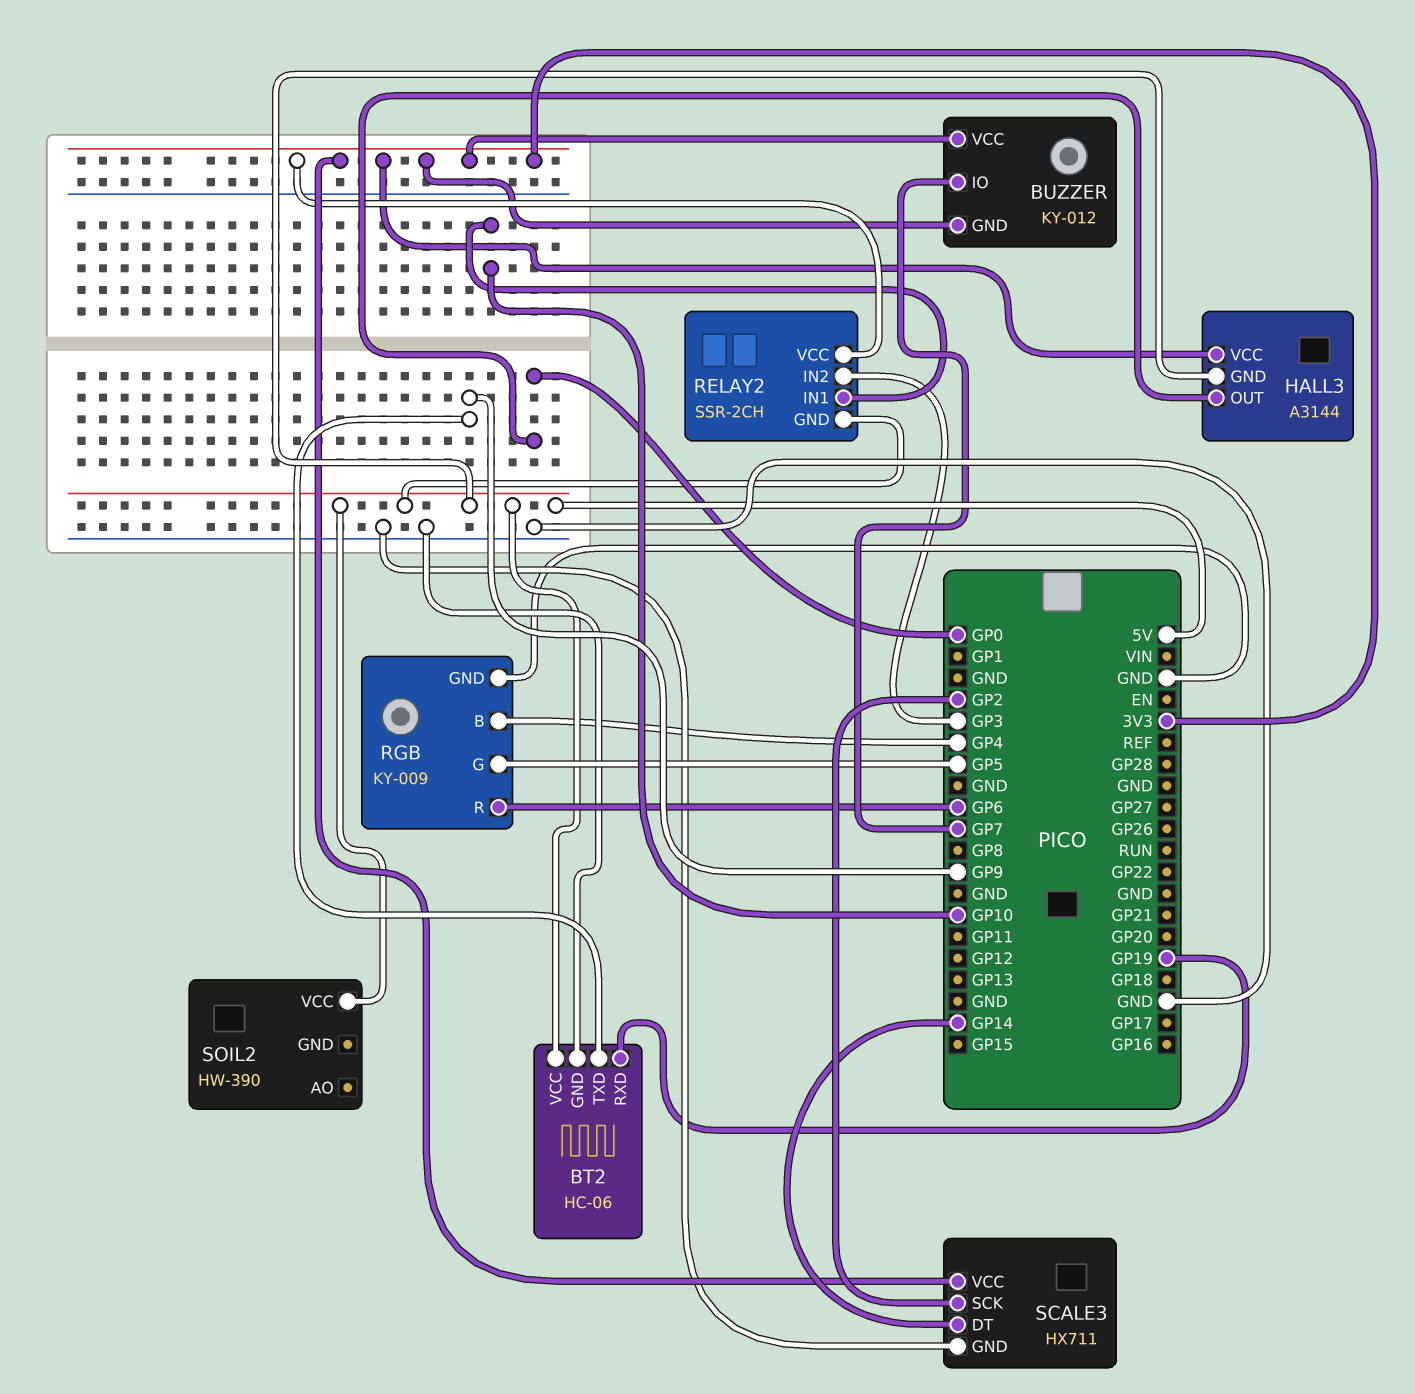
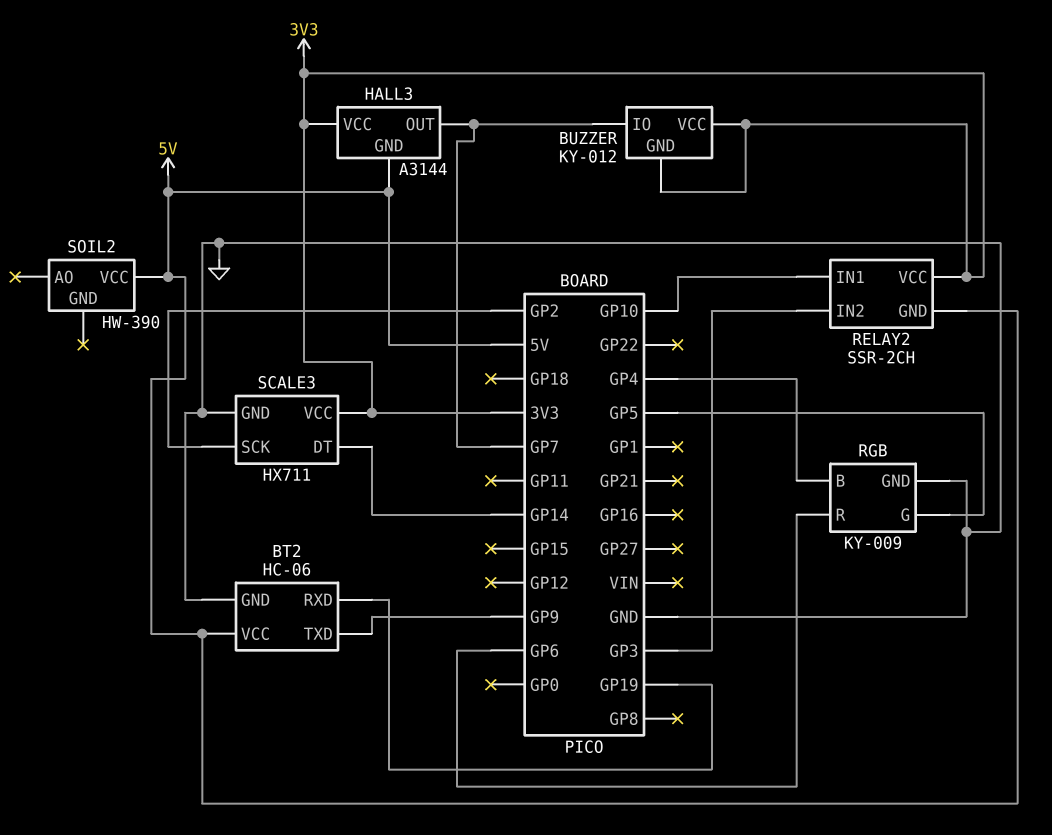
HALL3 pin OUT: GP0 -> GP7

